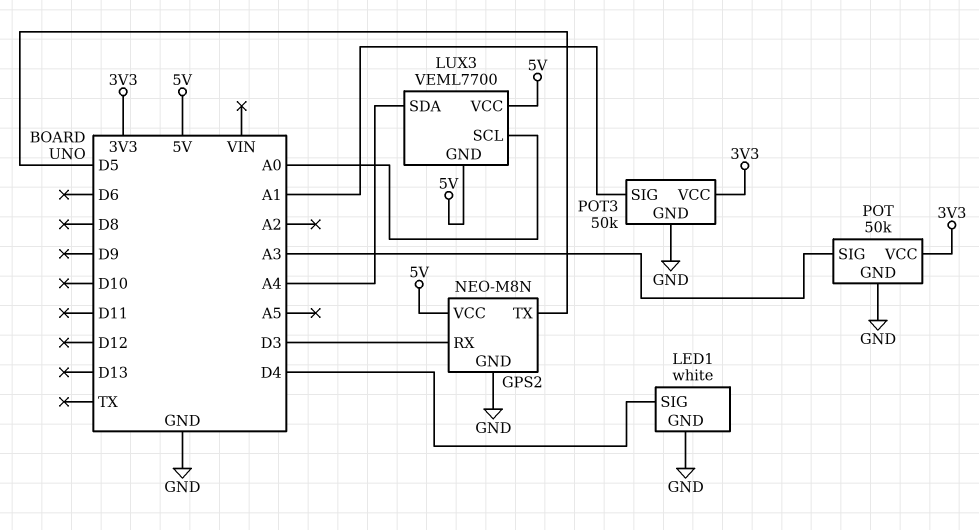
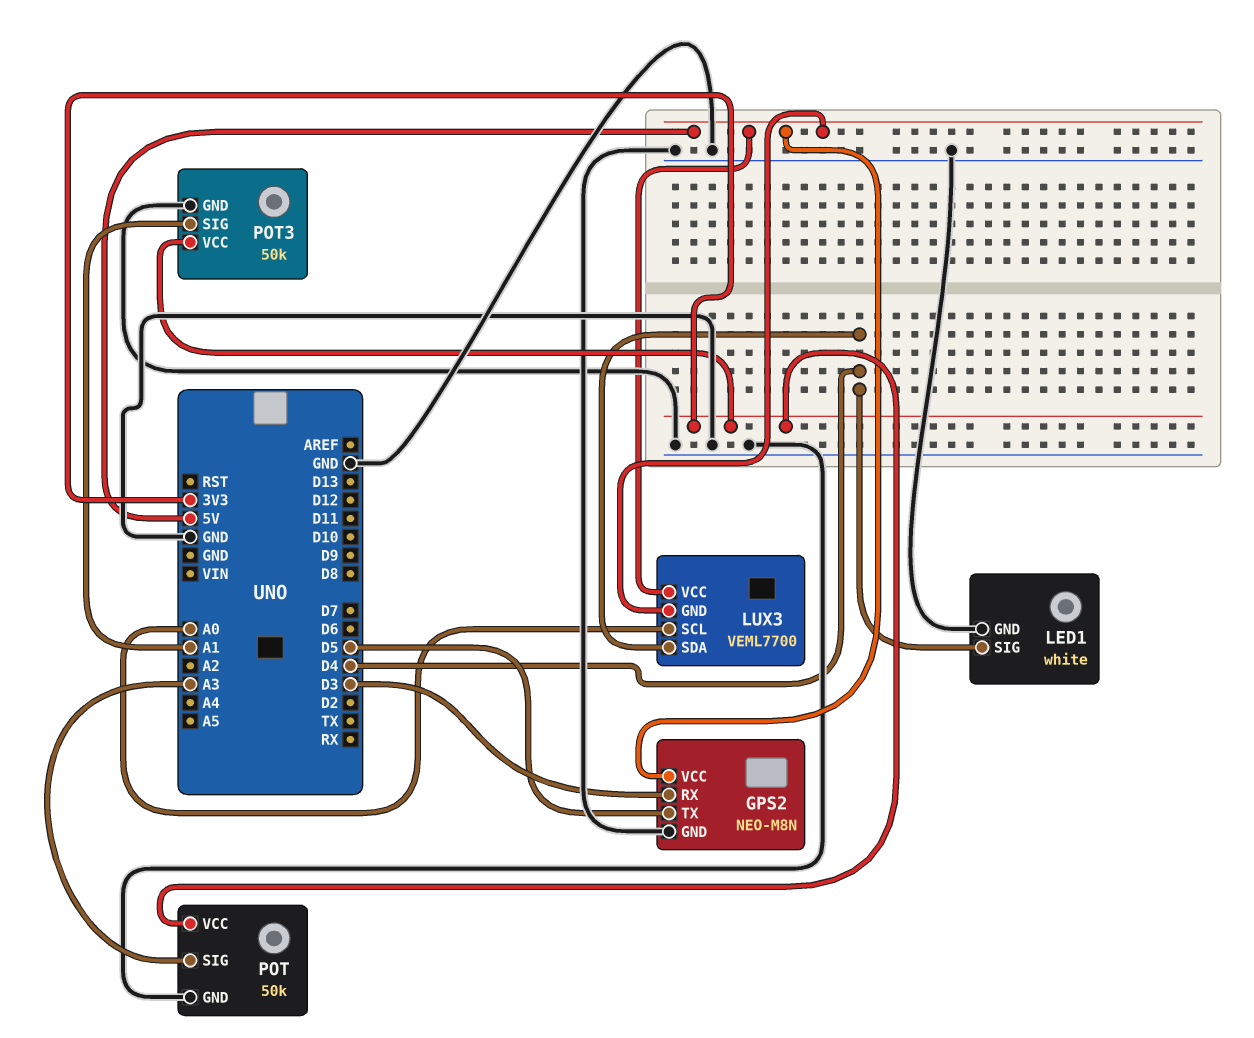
LUX3 pin SDA: A4 -> D4

